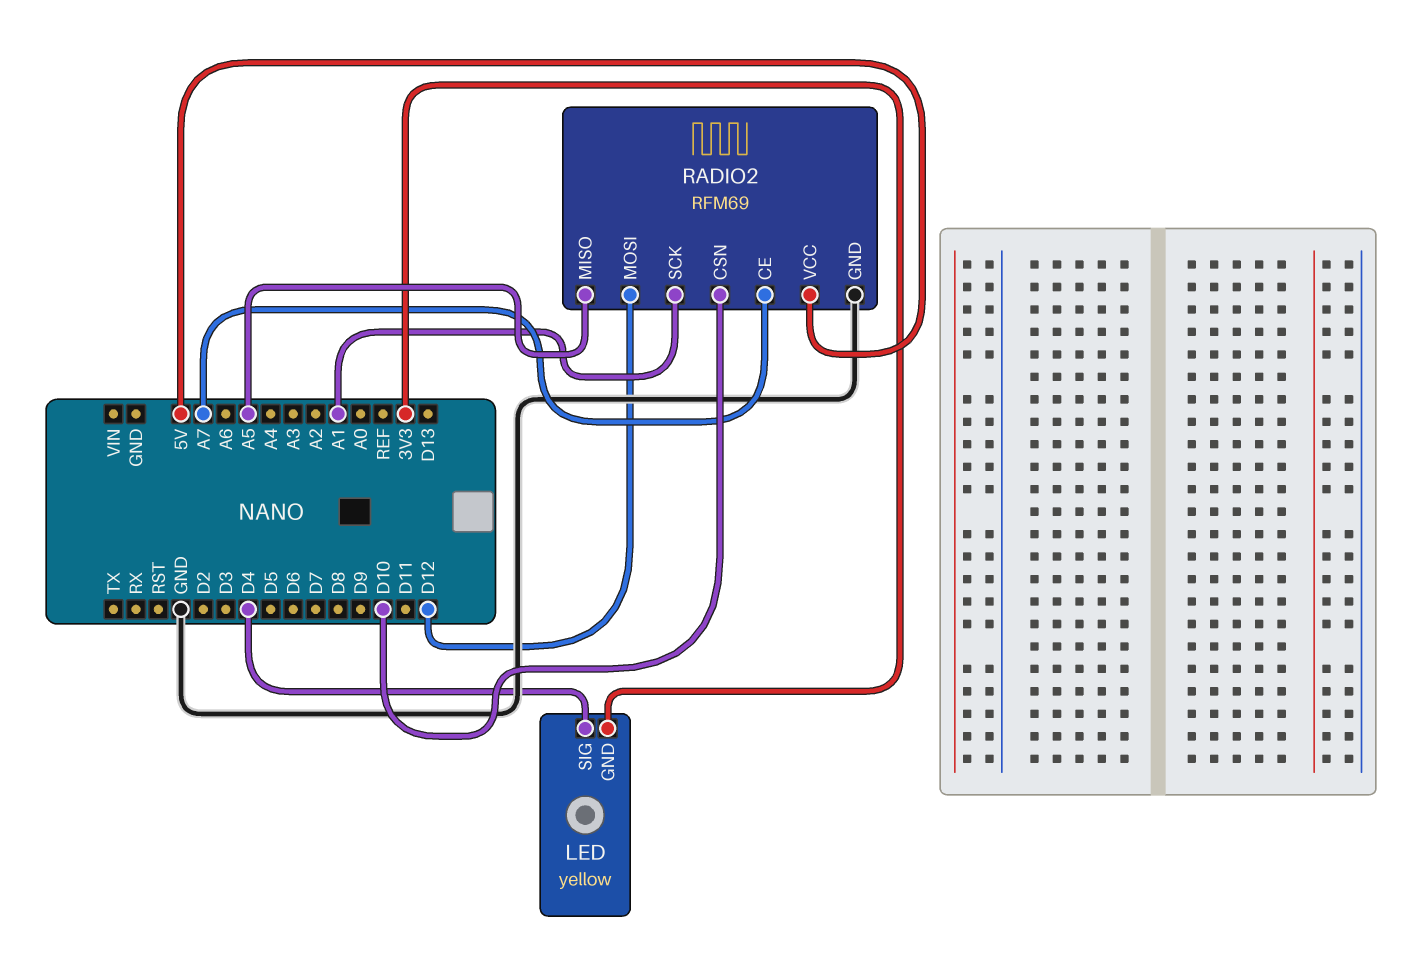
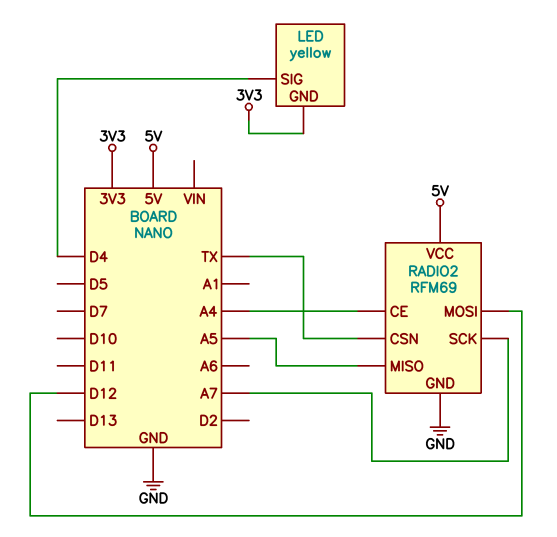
RADIO2 pin CE: A7 -> A4
RADIO2 pin CSN: D10 -> TX
RADIO2 pin SCK: A1 -> A7

